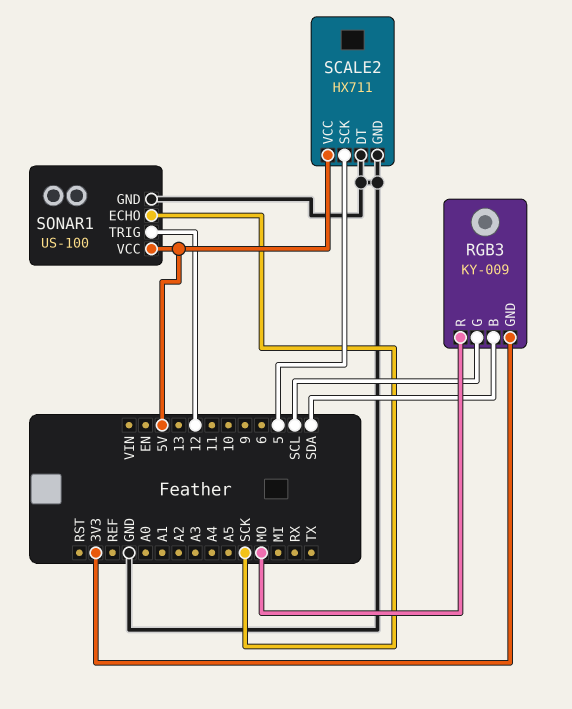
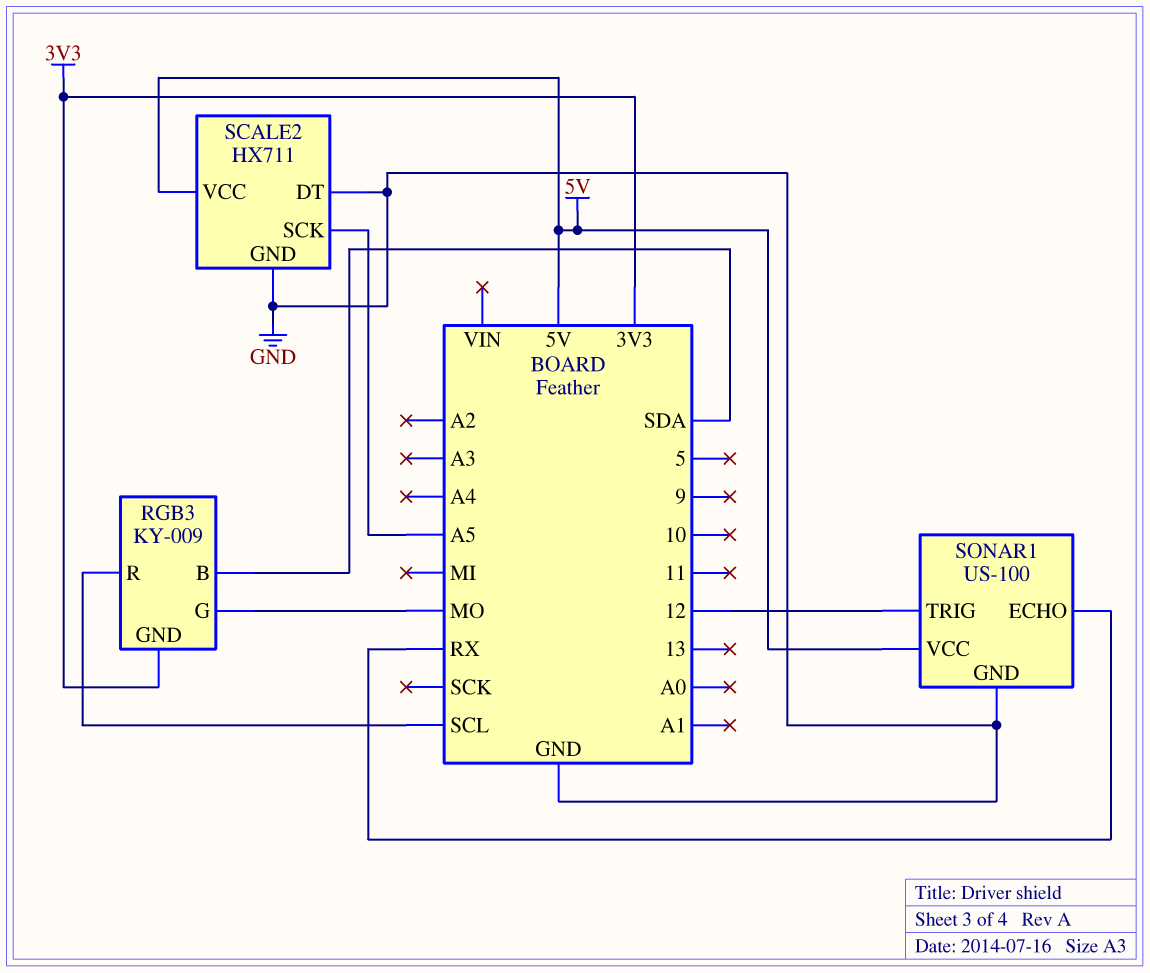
RGB3 pin G: SCL -> MO
RGB3 pin R: MO -> SCL
SCALE2 pin SCK: 5 -> A5
SONAR1 pin ECHO: SCK -> RX

